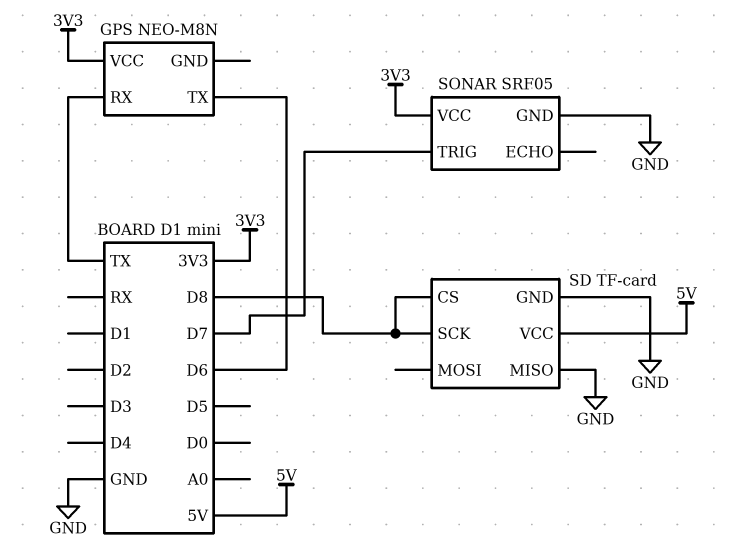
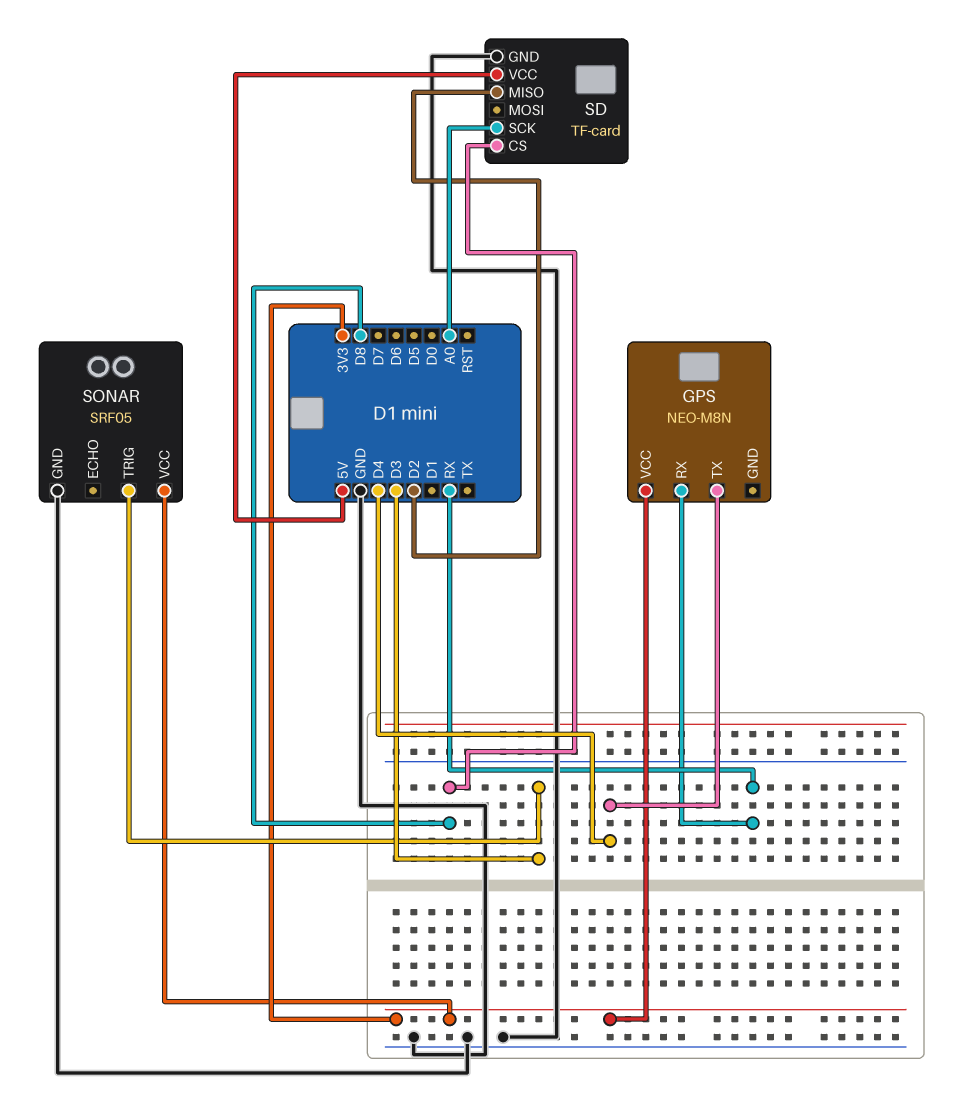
GPS pin RX: TX -> RX
GPS pin TX: D6 -> D4
SD pin MISO: GND -> D2
SD pin SCK: D8 -> A0
SONAR pin TRIG: D7 -> D3

